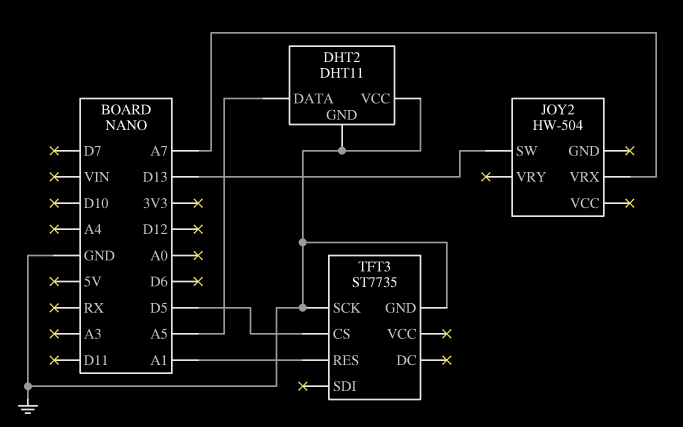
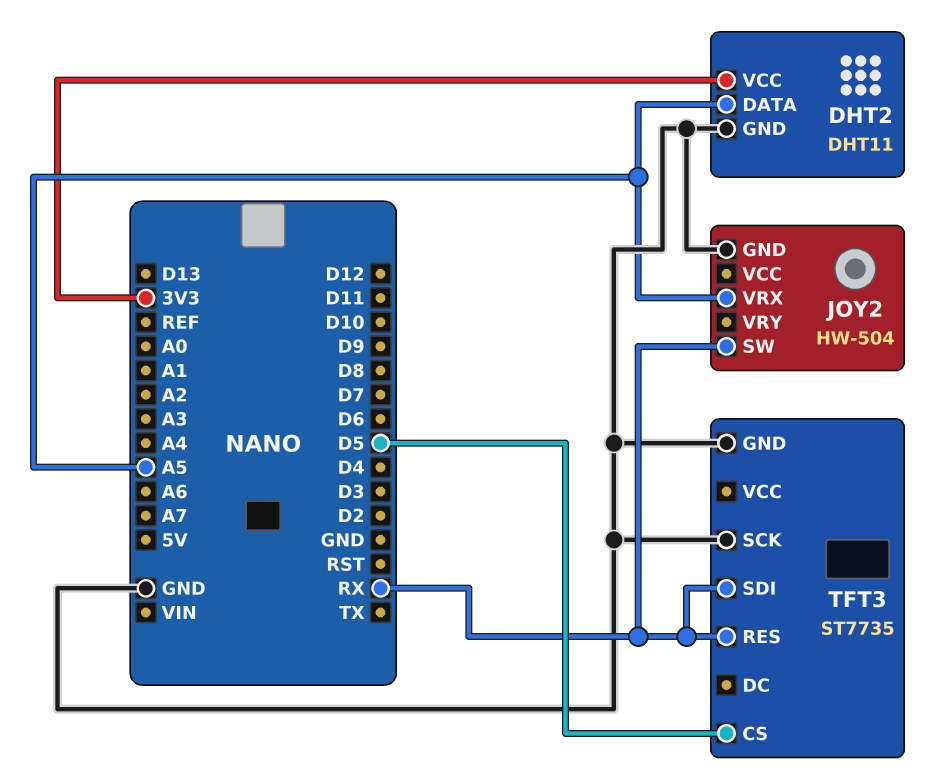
DHT2 pin VCC: GND -> 3V3
JOY2 pin GND: none -> GND
JOY2 pin SW: D13 -> RX
JOY2 pin VRX: A7 -> A5
TFT3 pin RES: A1 -> RX
TFT3 pin SDI: none -> RX

